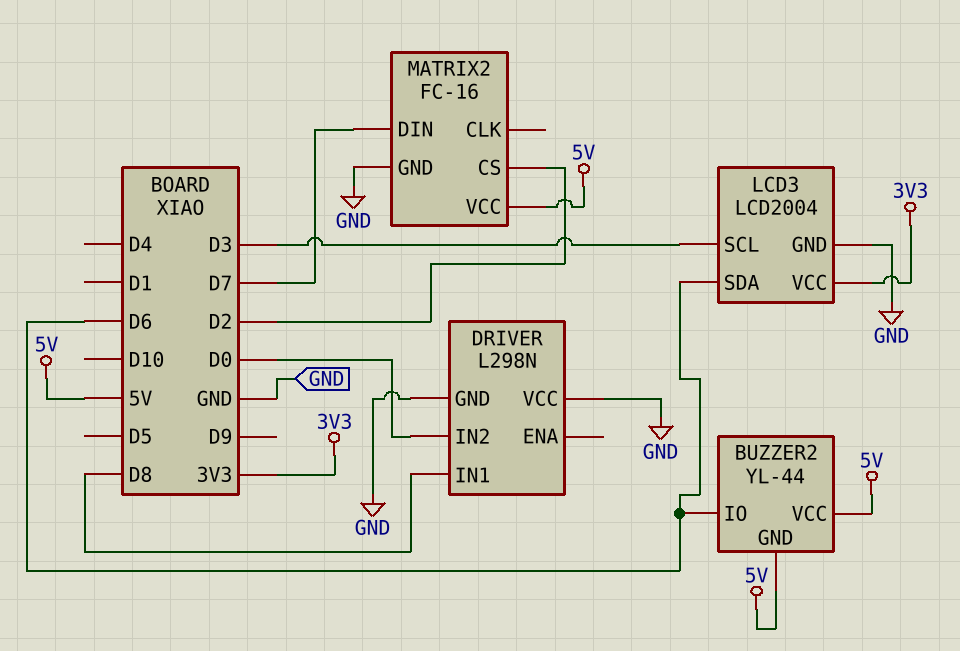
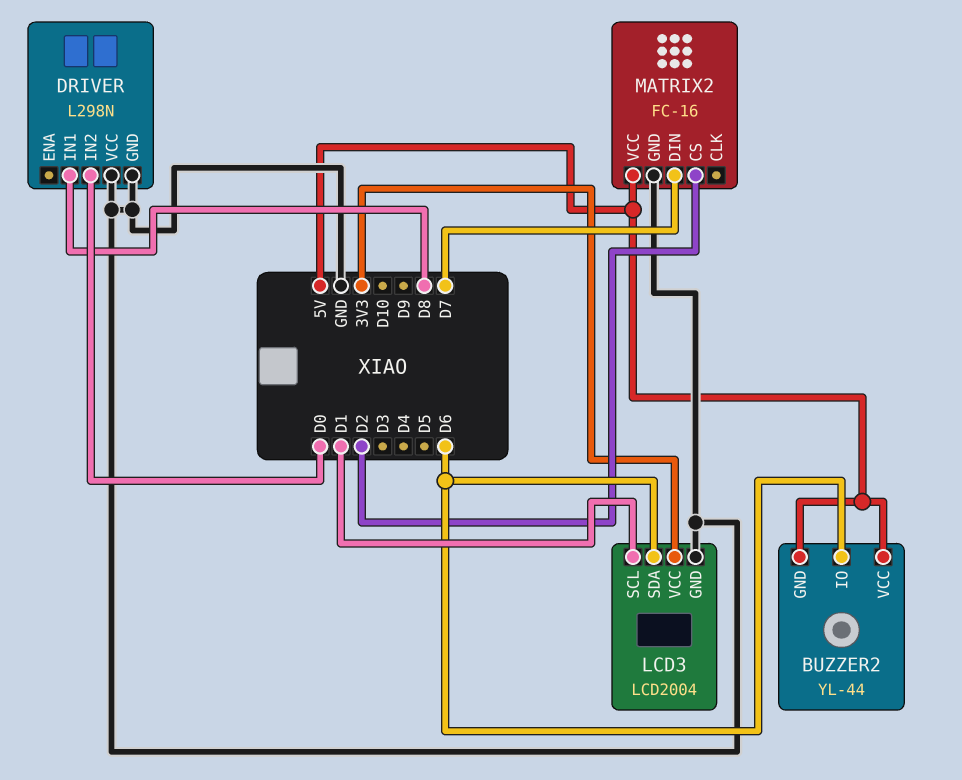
LCD3 pin SCL: D3 -> D1

